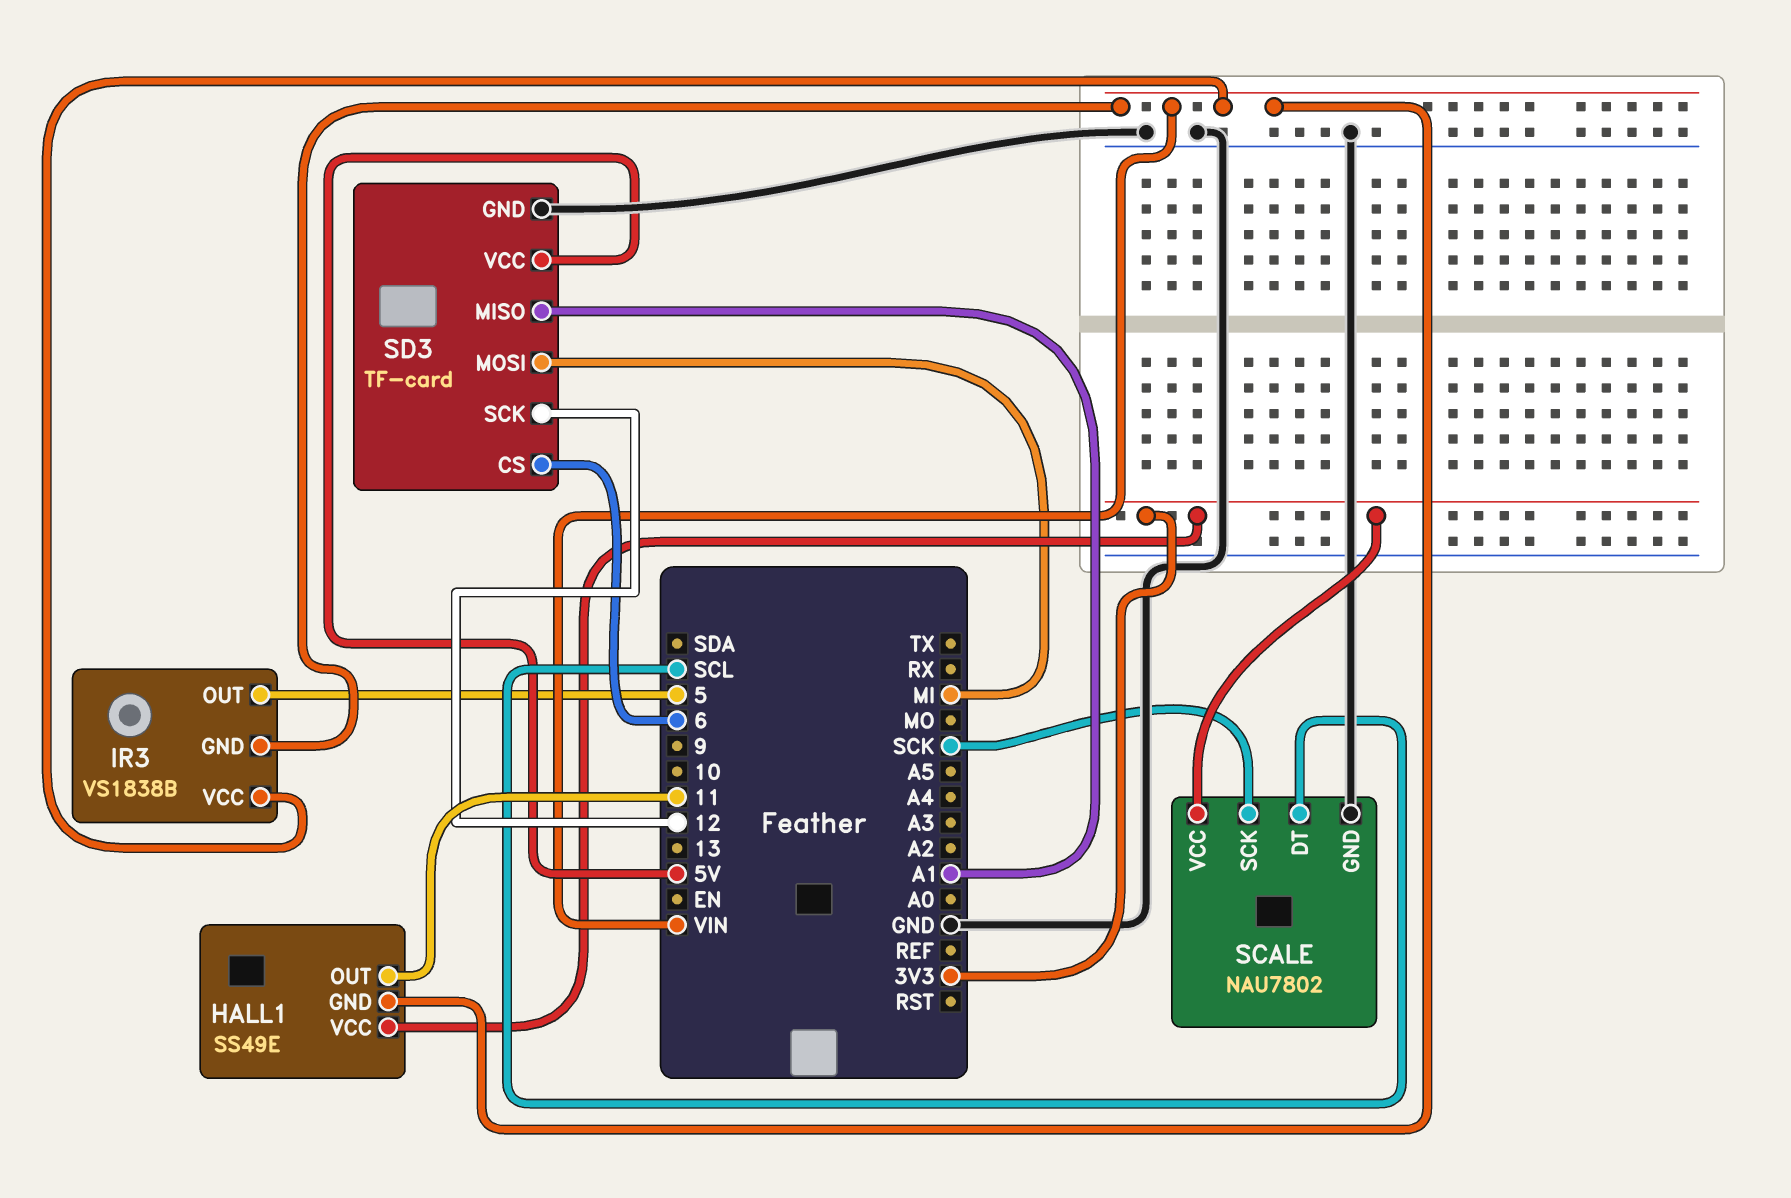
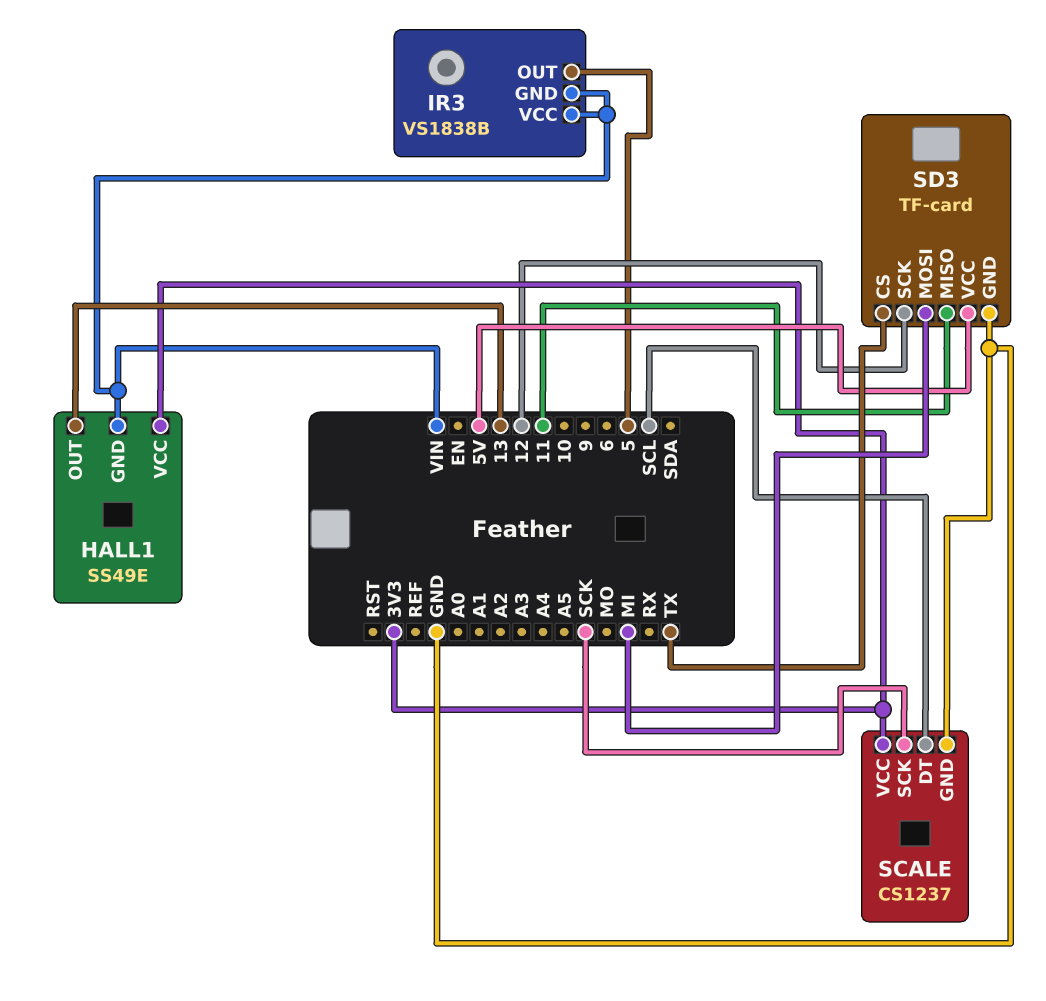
HALL1 pin OUT: 11 -> 13
SCALE: NAU7802 -> CS1237
SD3 pin CS: 6 -> TX
SD3 pin MISO: A1 -> 11

